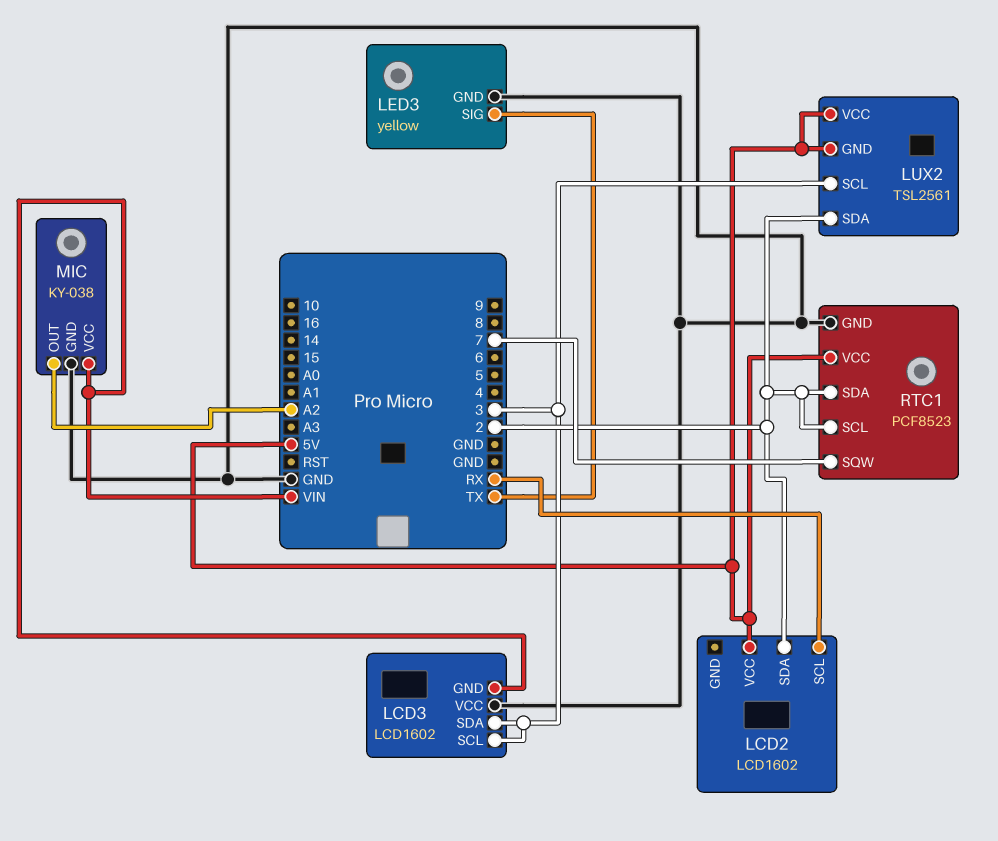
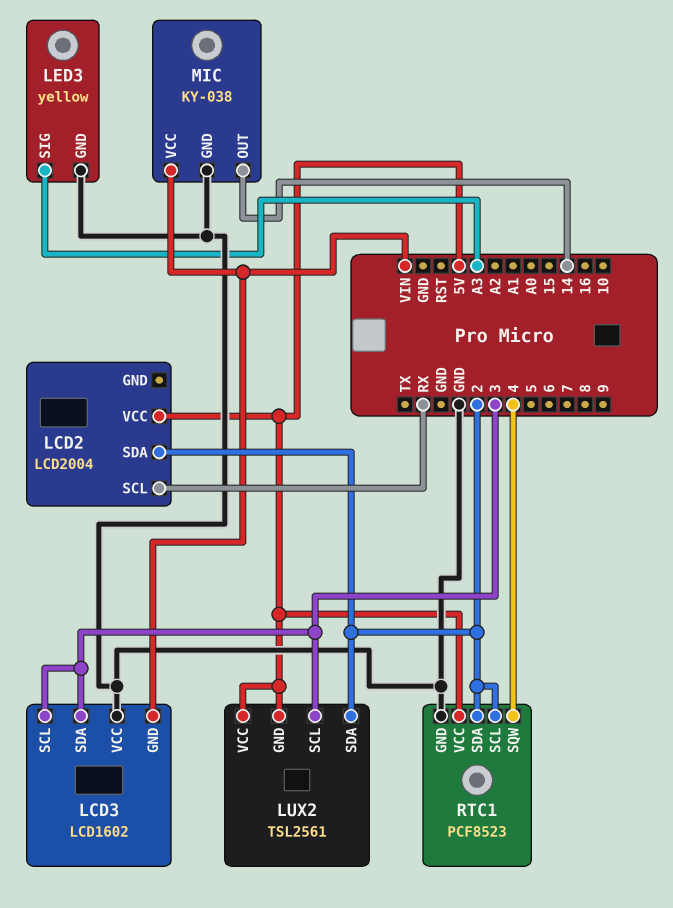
LCD2: LCD1602 -> LCD2004
LED3 pin SIG: TX -> A3
MIC pin OUT: A2 -> 14
RTC1 pin SQW: 7 -> 4

